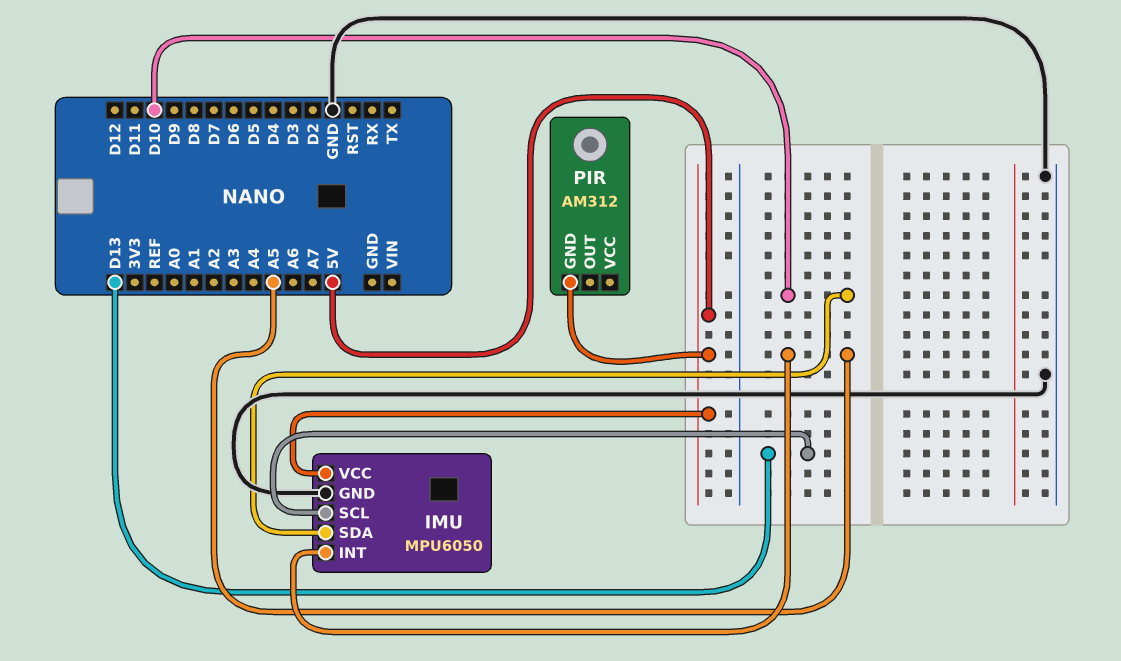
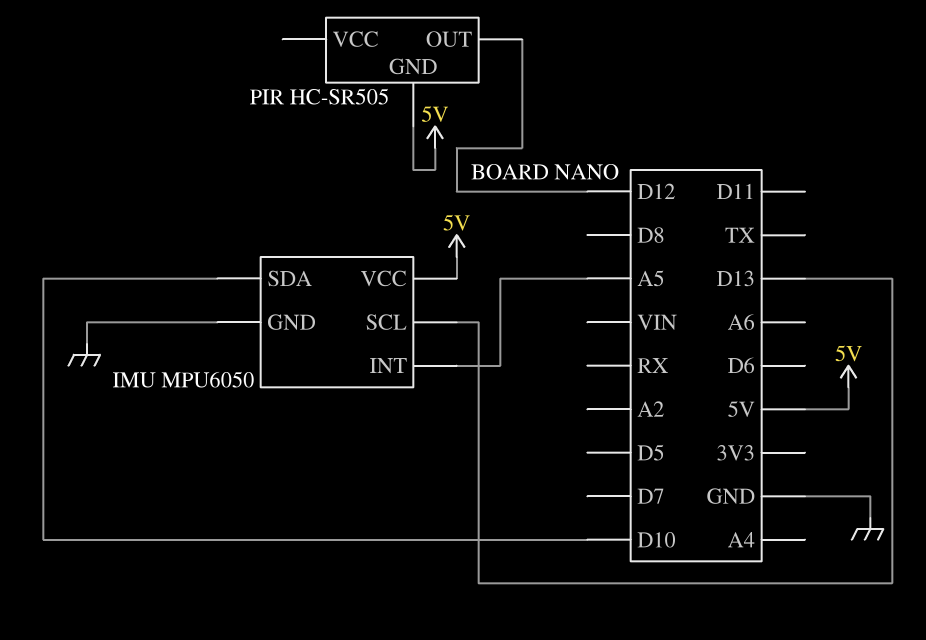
PIR: AM312 -> HC-SR505
PIR pin OUT: none -> D12

